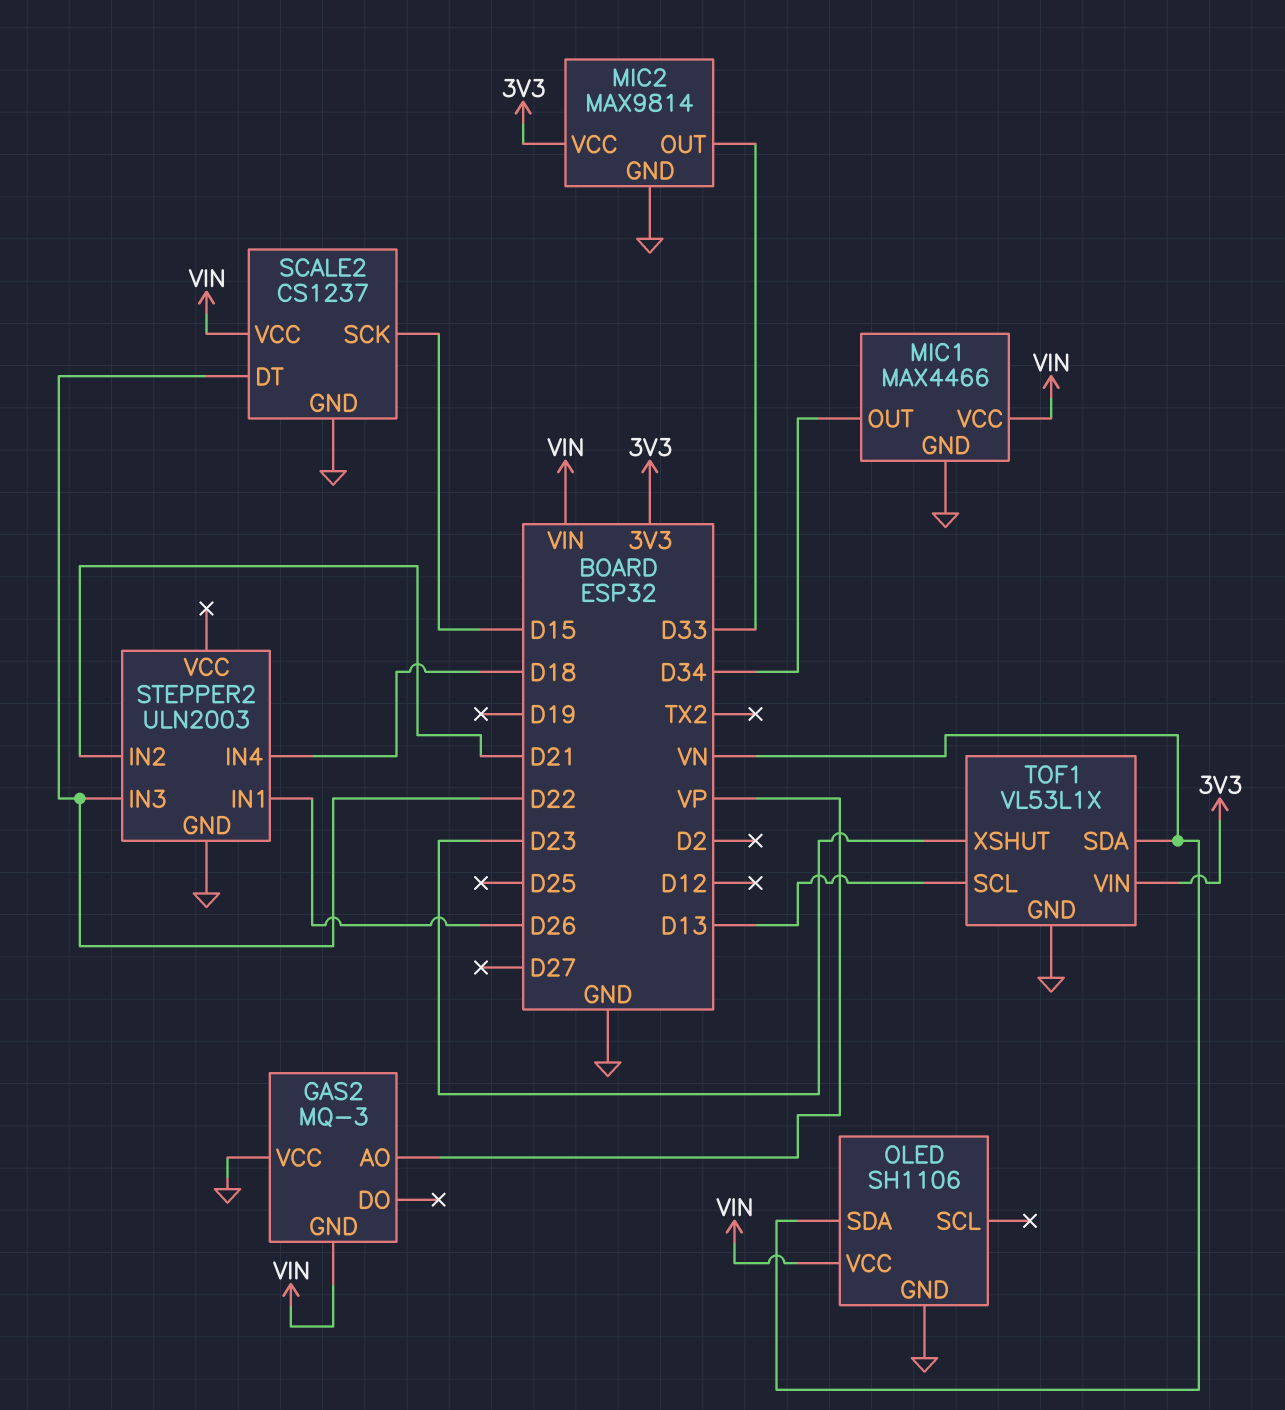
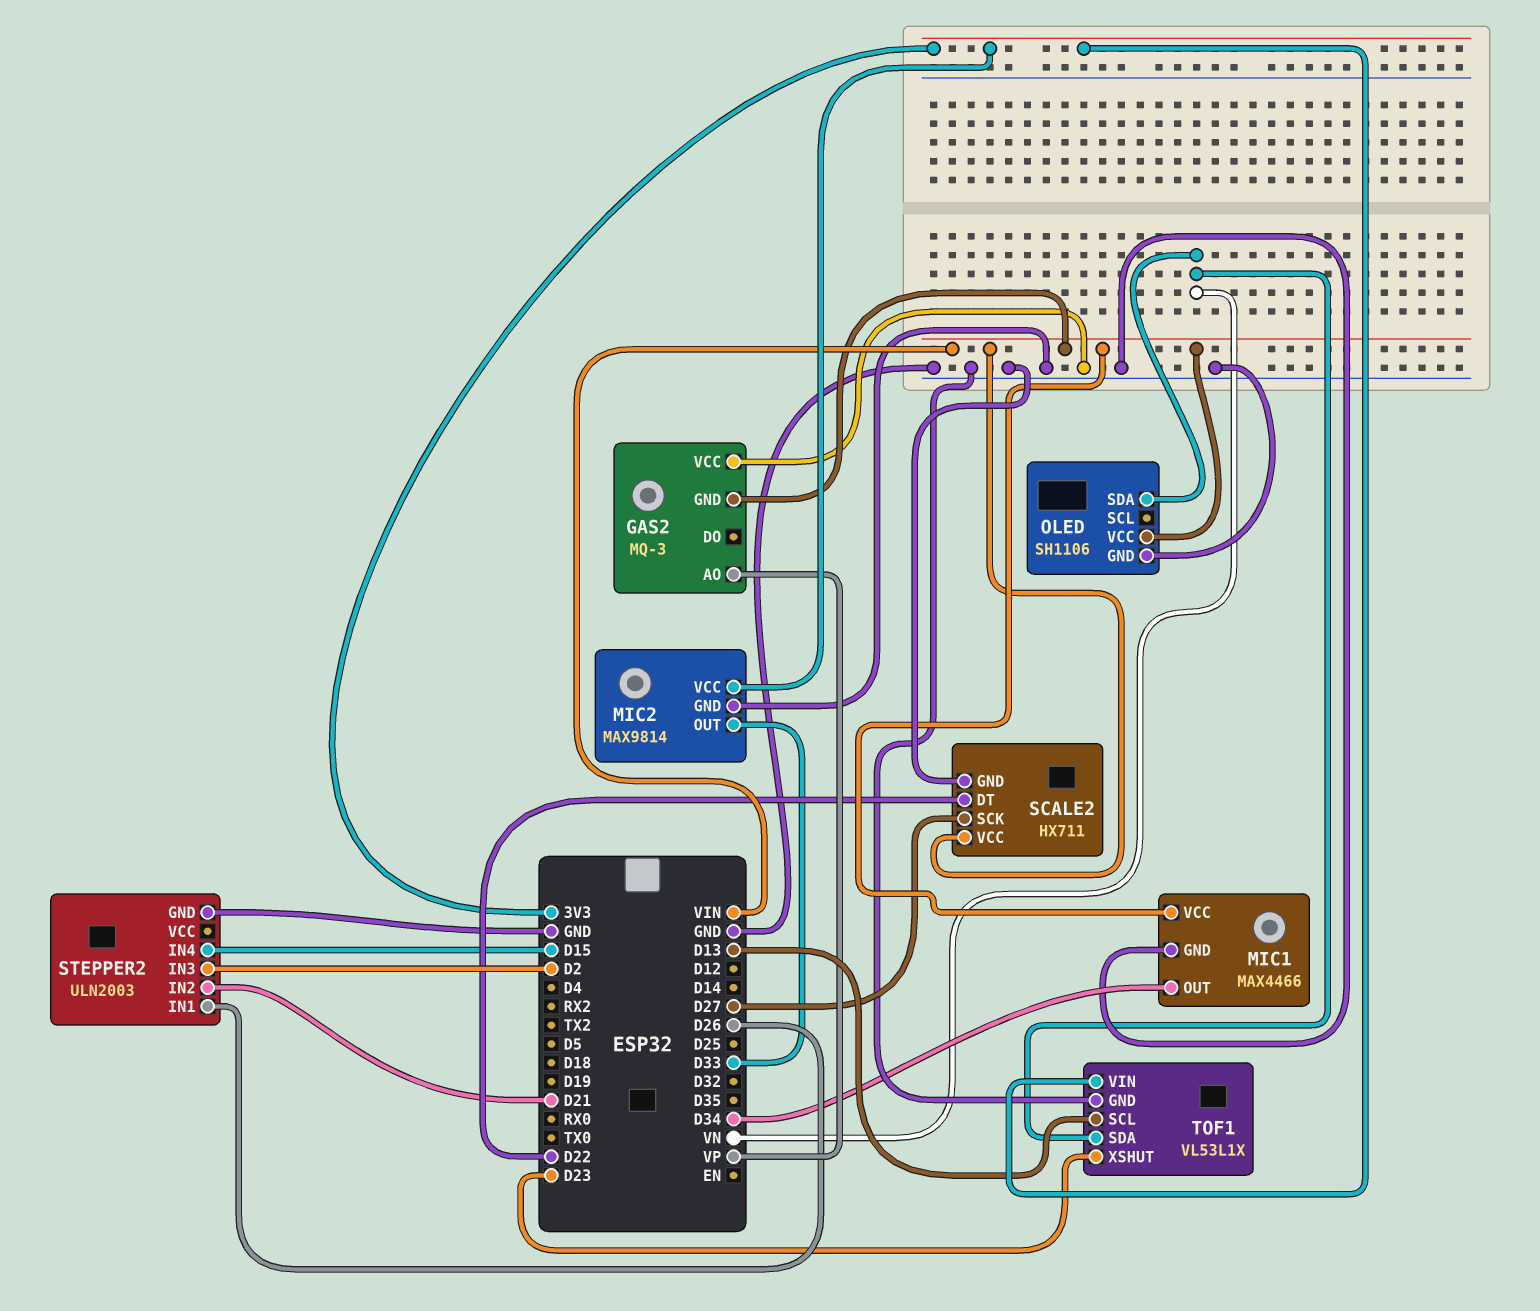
SCALE2: CS1237 -> HX711
SCALE2 pin SCK: D15 -> D27
STEPPER2 pin IN3: D22 -> D2
STEPPER2 pin IN4: D18 -> D15

